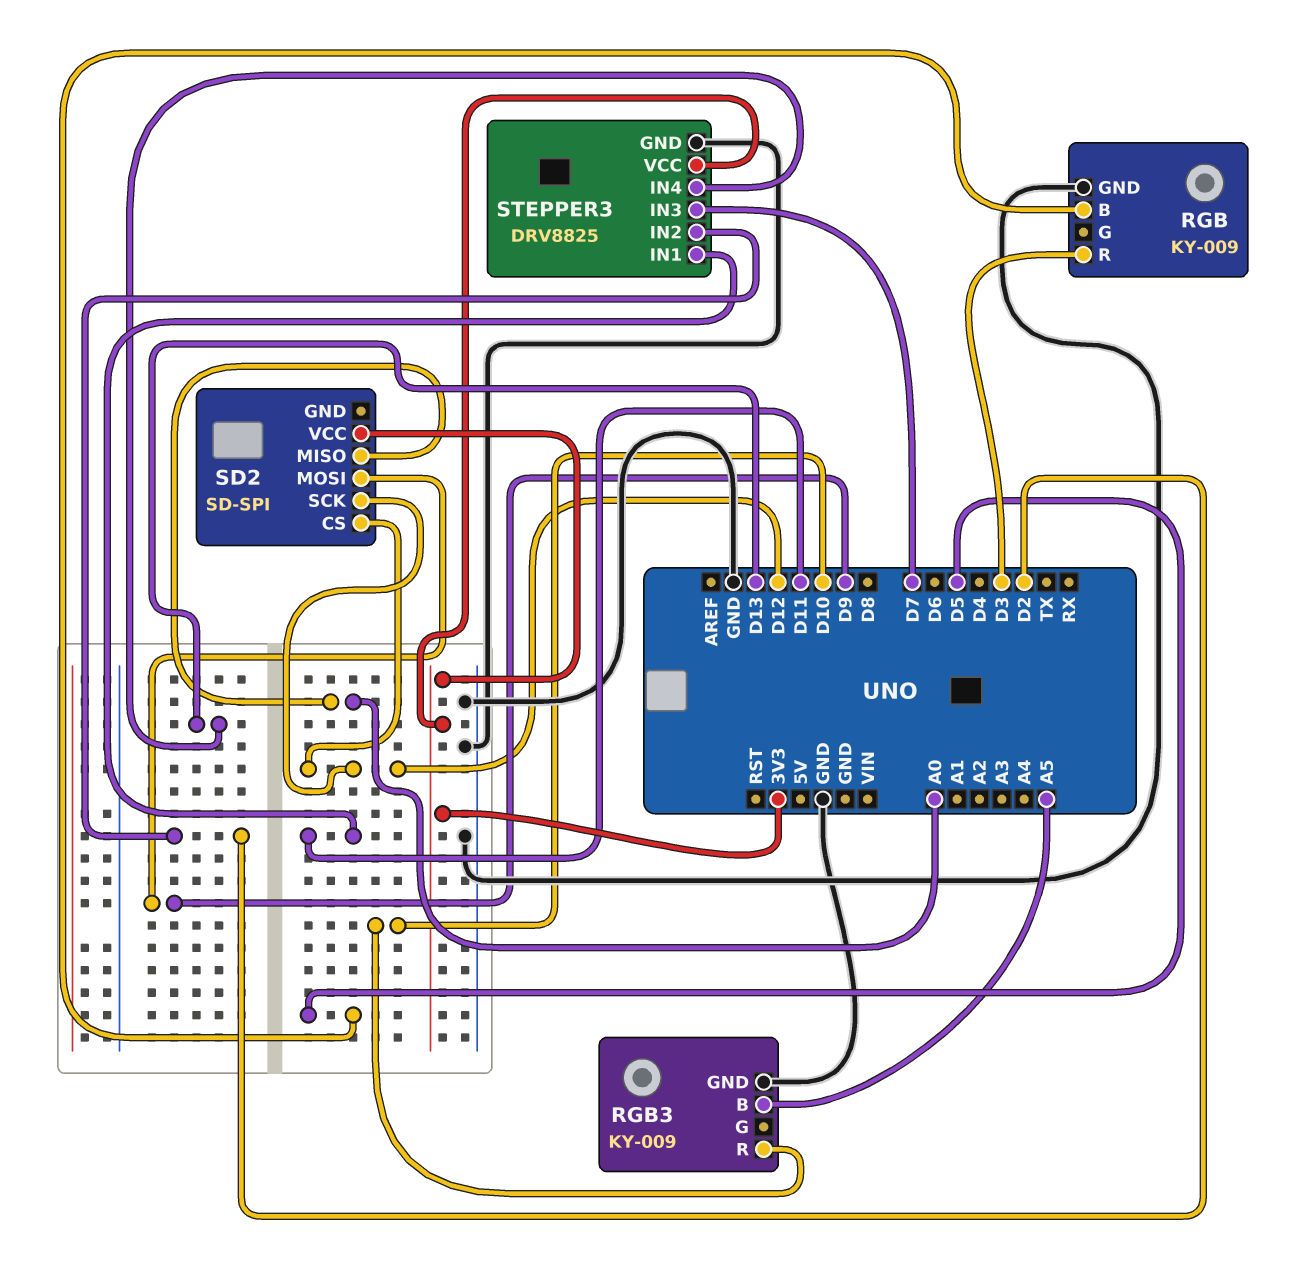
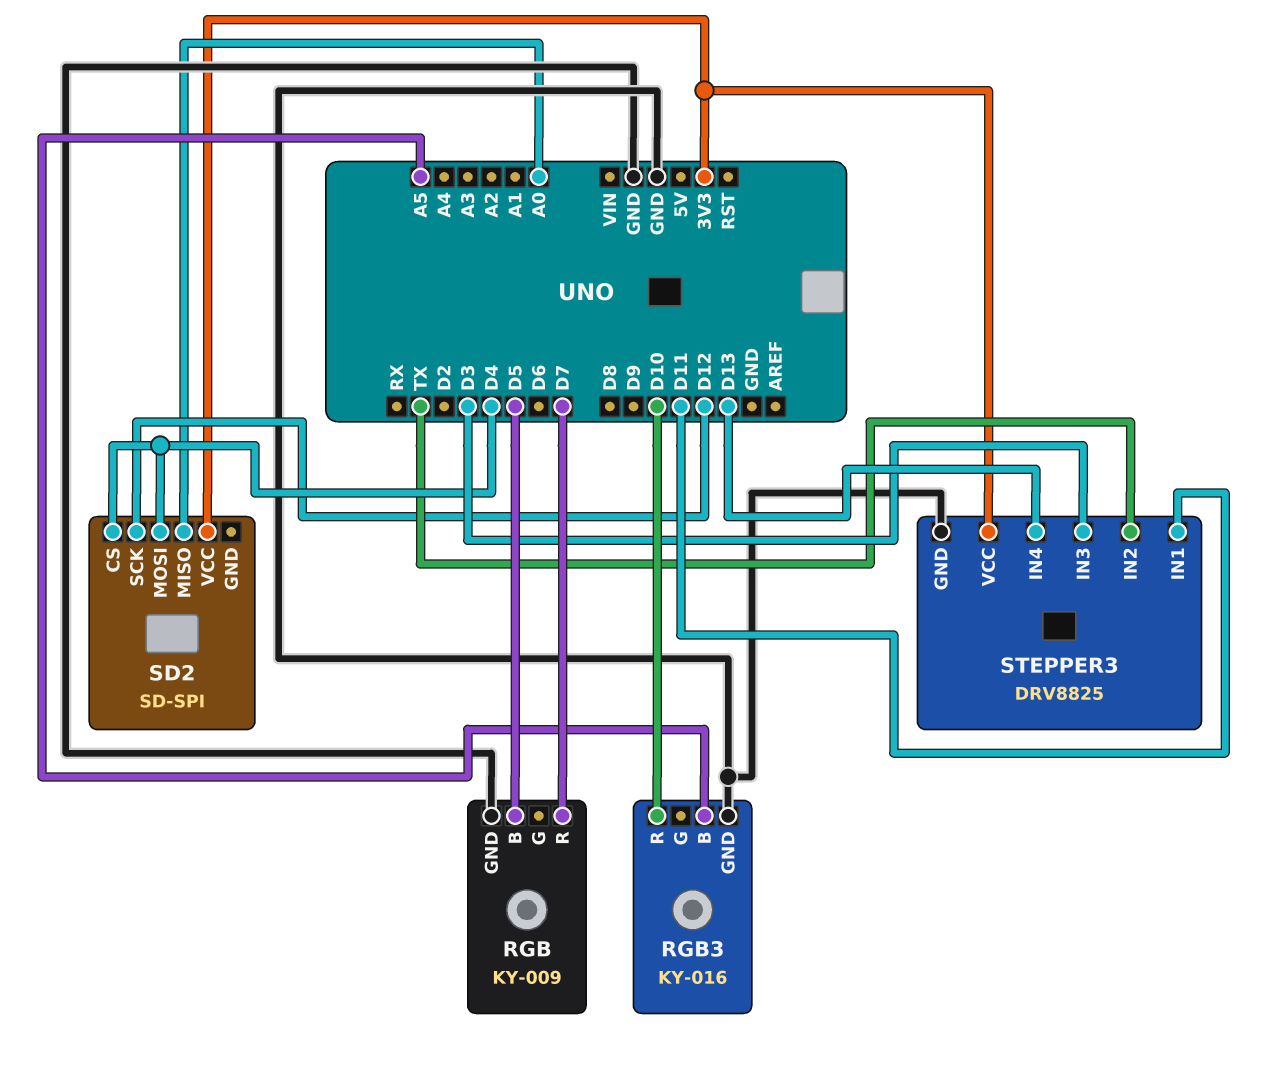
RGB pin R: D3 -> D7
RGB3: KY-009 -> KY-016
SD2 pin CS: D12 -> D4
SD2 pin MOSI: D9 -> D4
STEPPER3 pin IN2: D2 -> TX
STEPPER3 pin IN3: D7 -> D3

